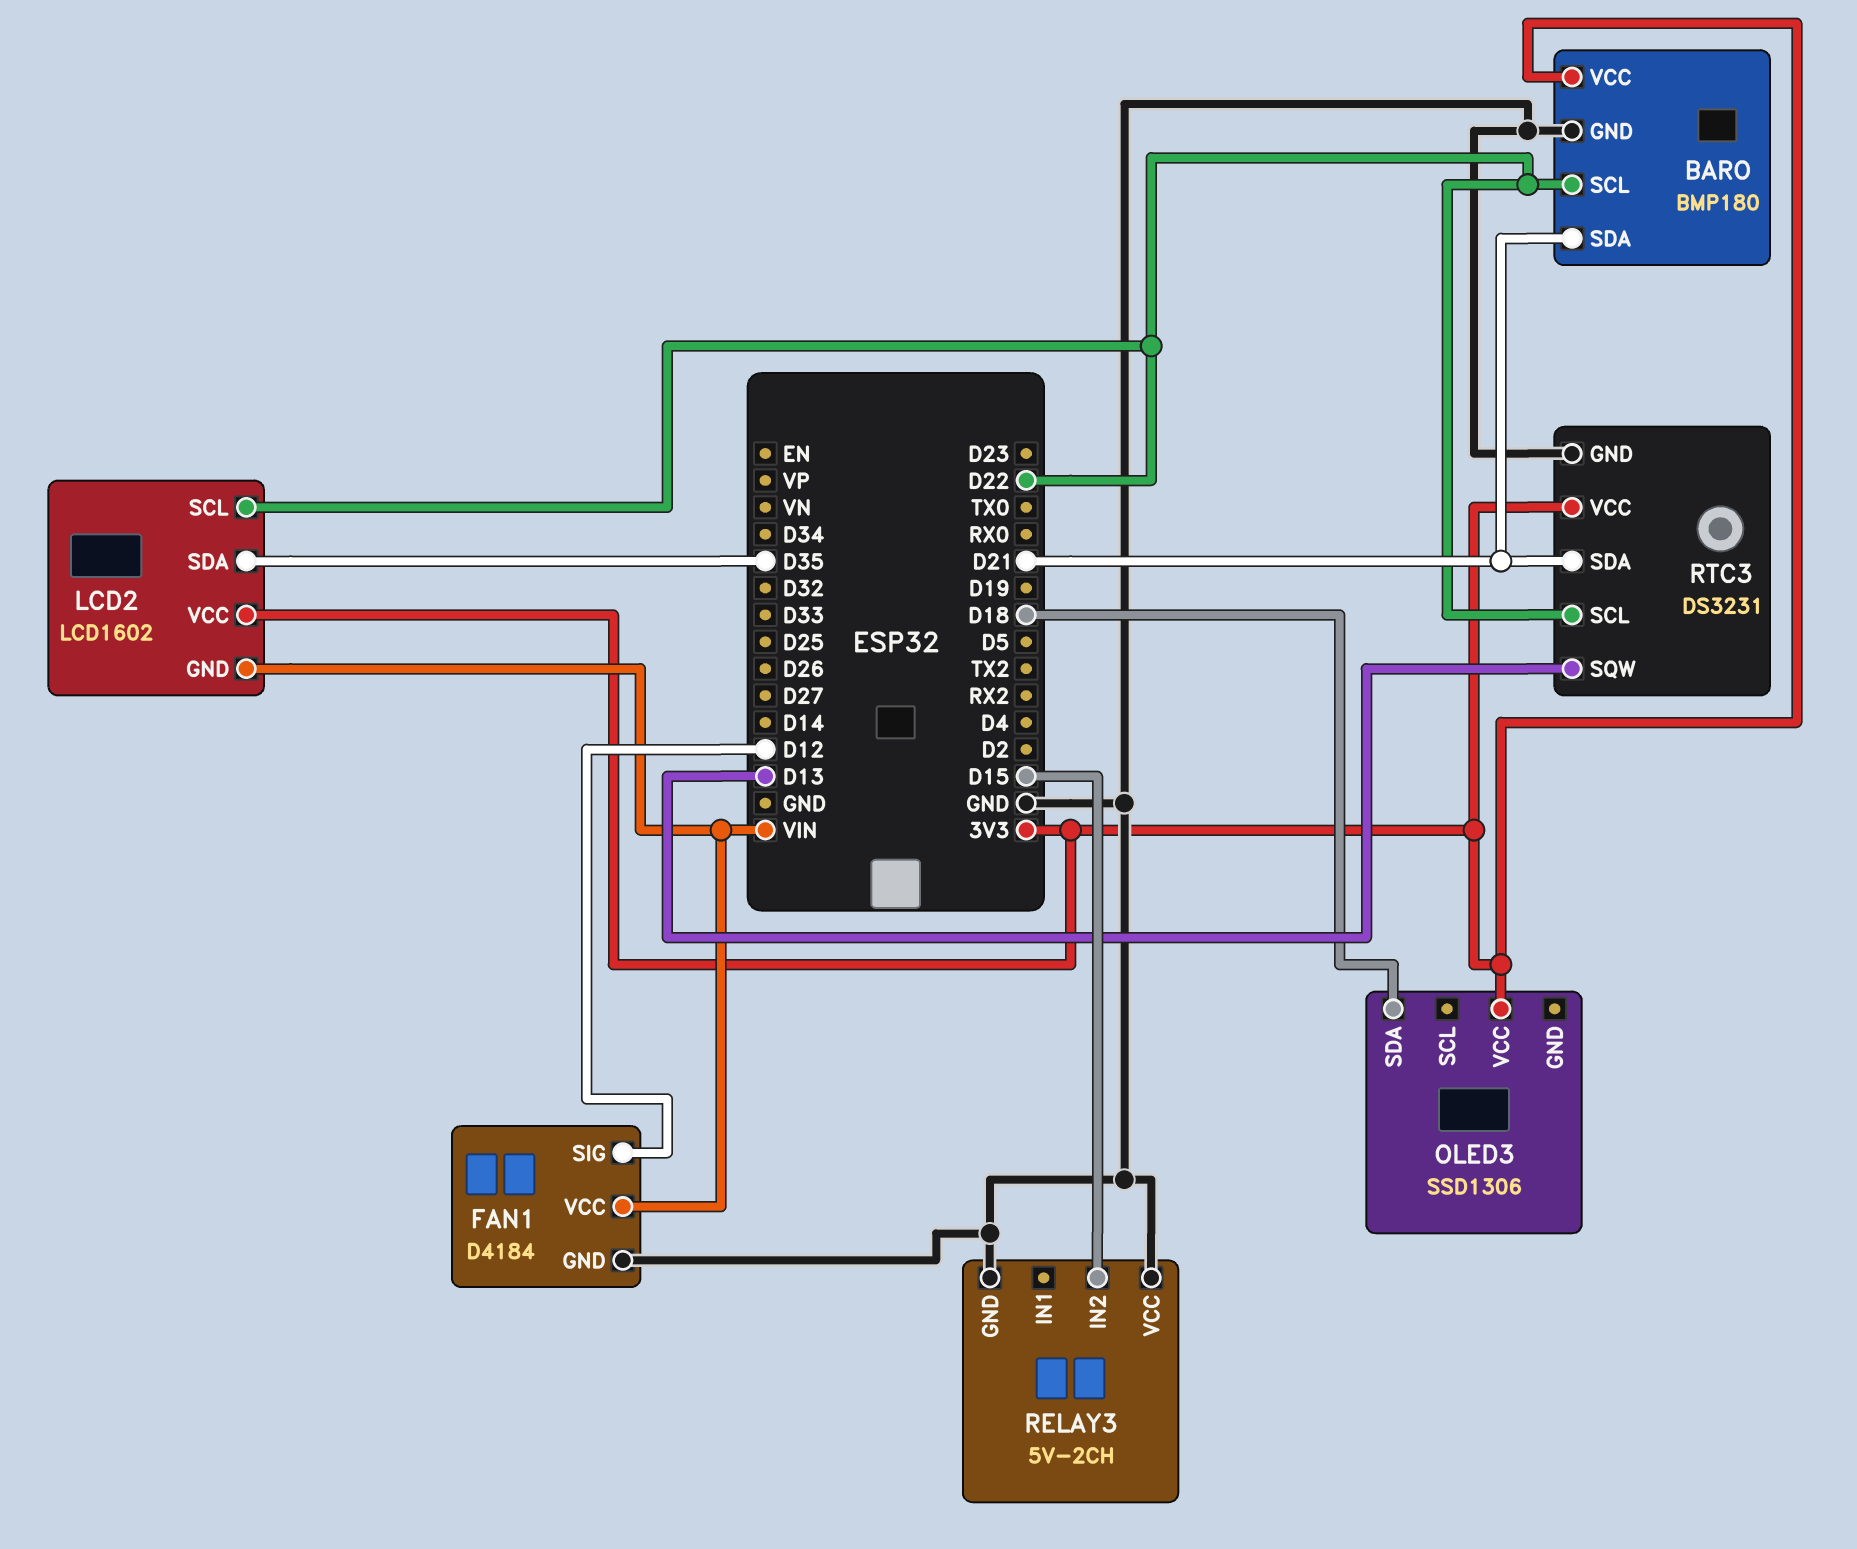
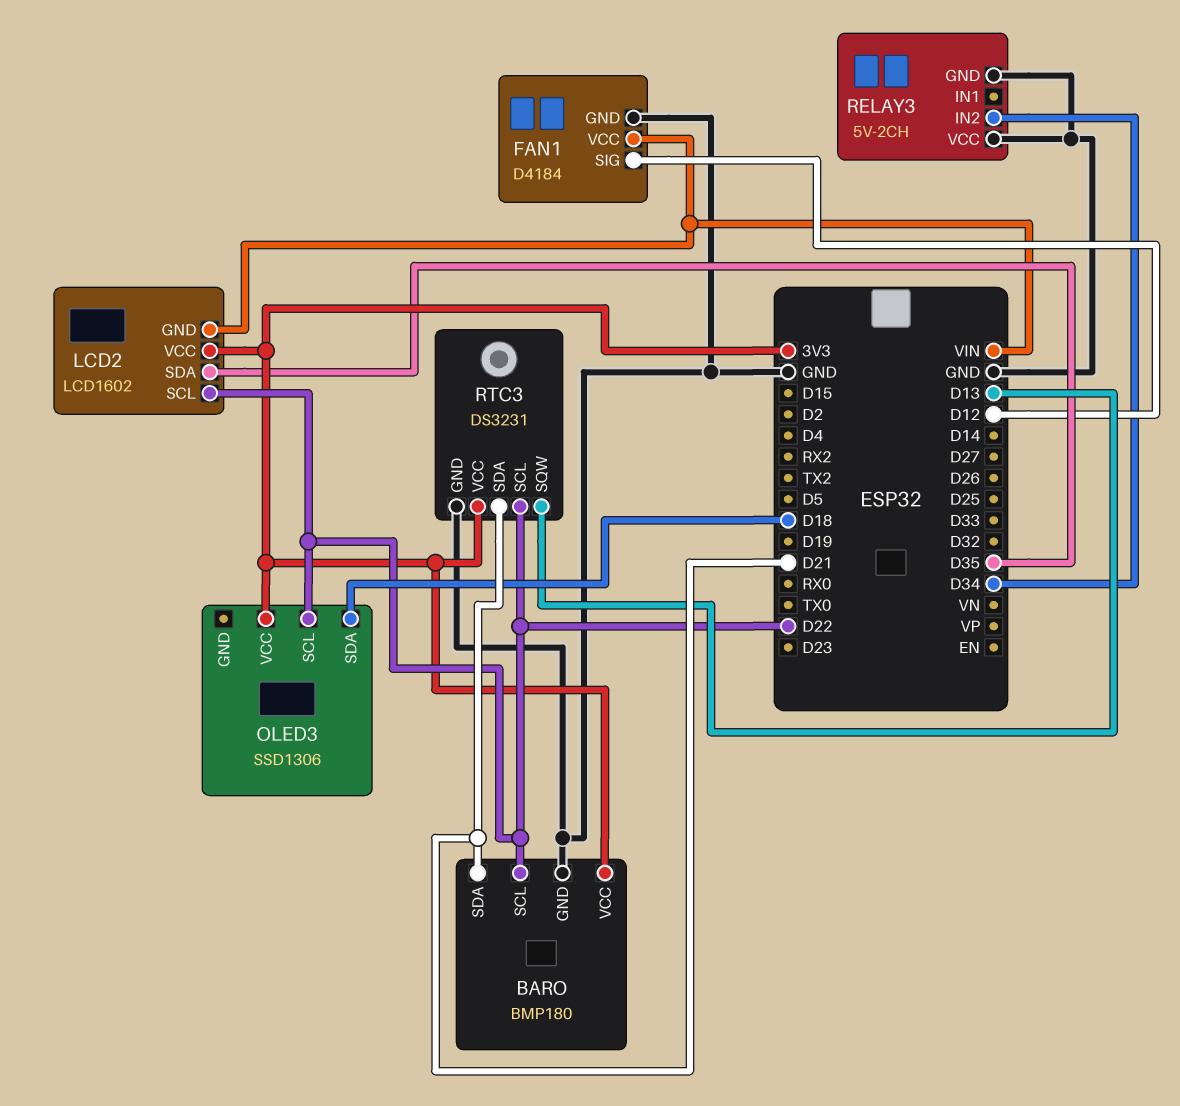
OLED3 pin SCL: none -> D22
RELAY3 pin IN2: D15 -> D34

